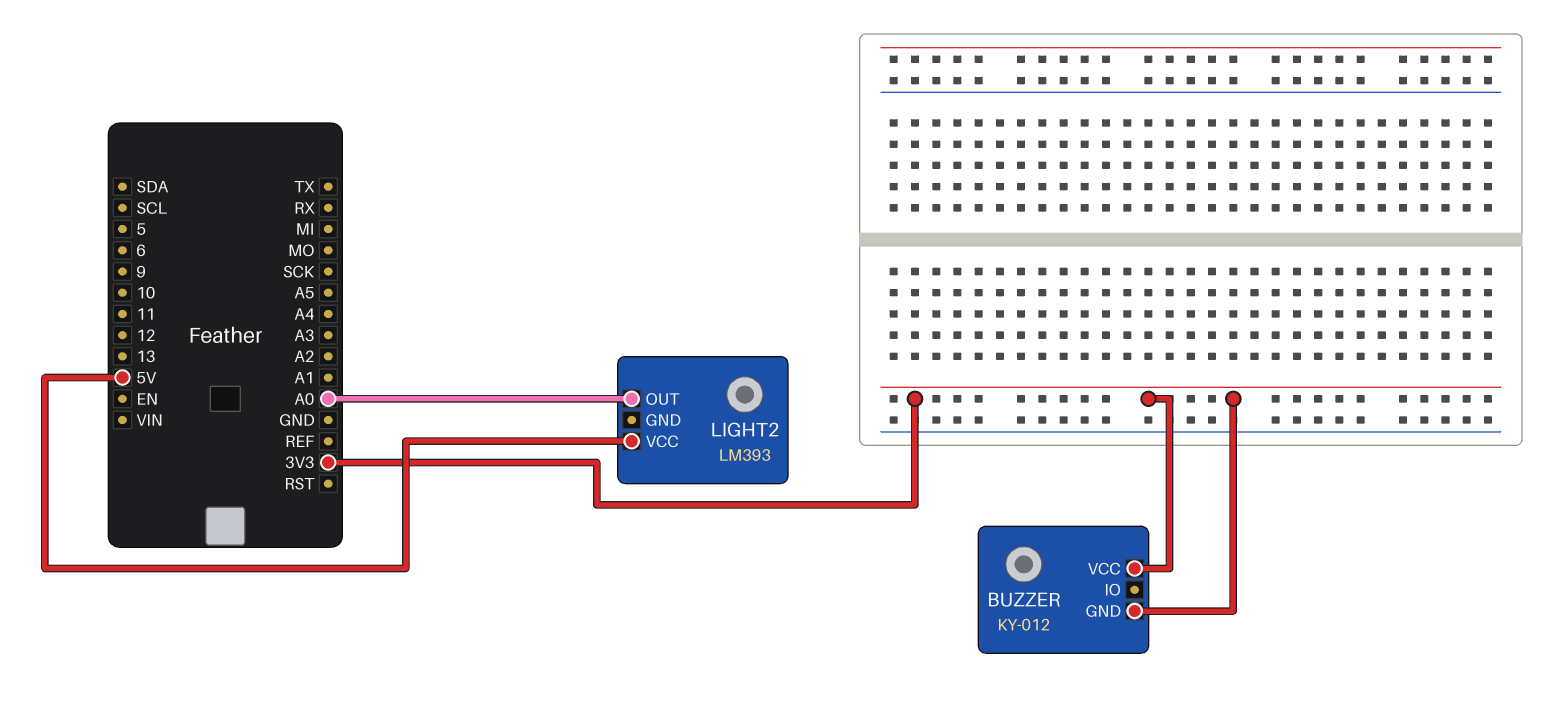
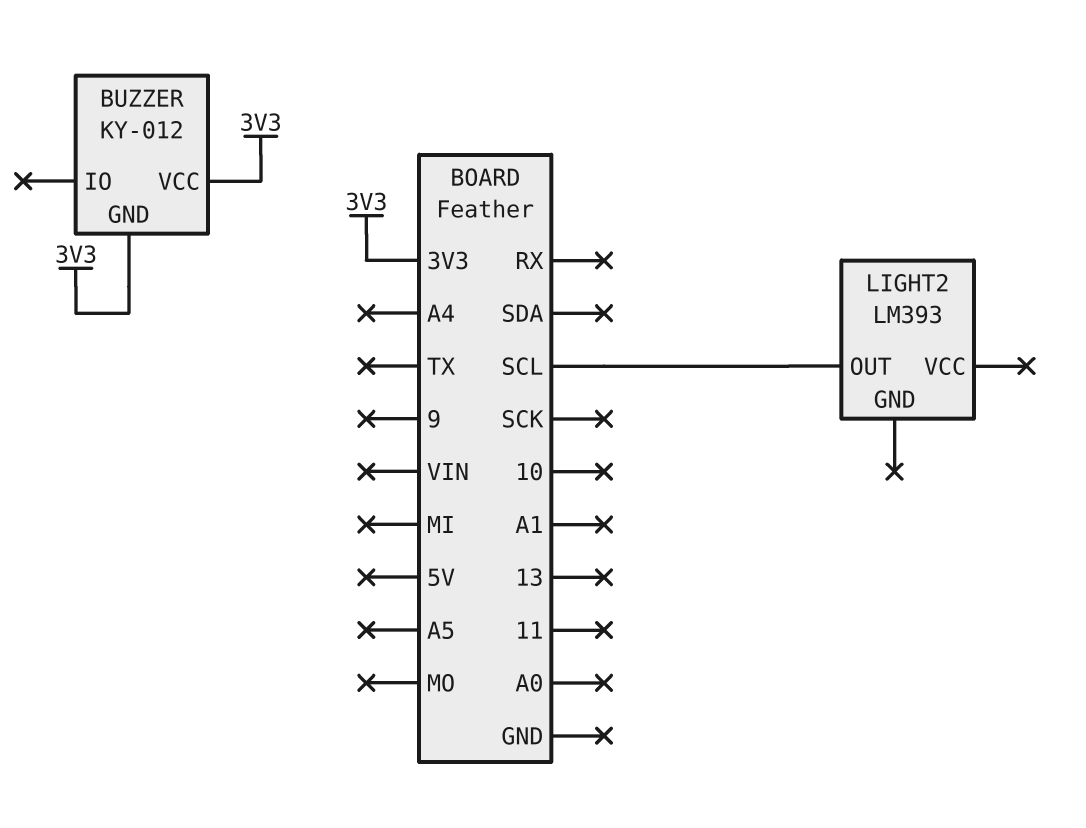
LIGHT2 pin OUT: A0 -> SCL
LIGHT2 pin VCC: 5V -> none

